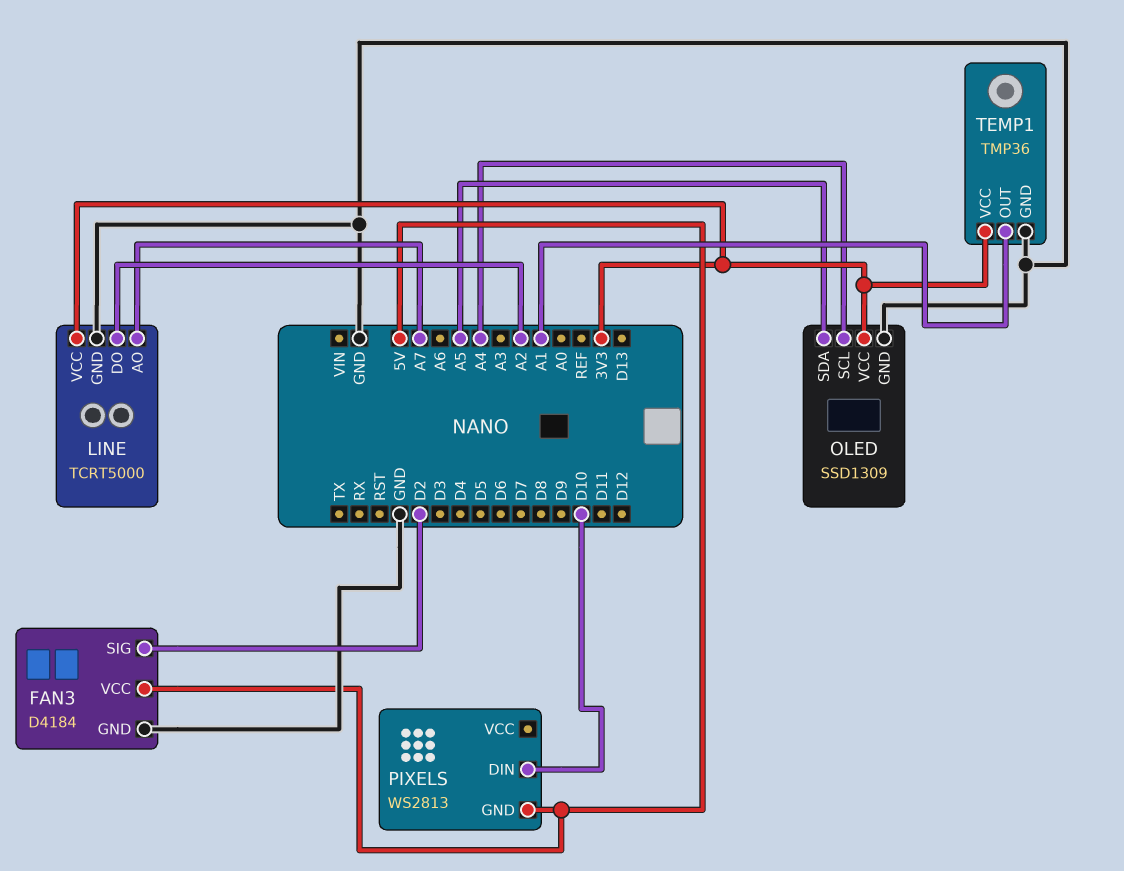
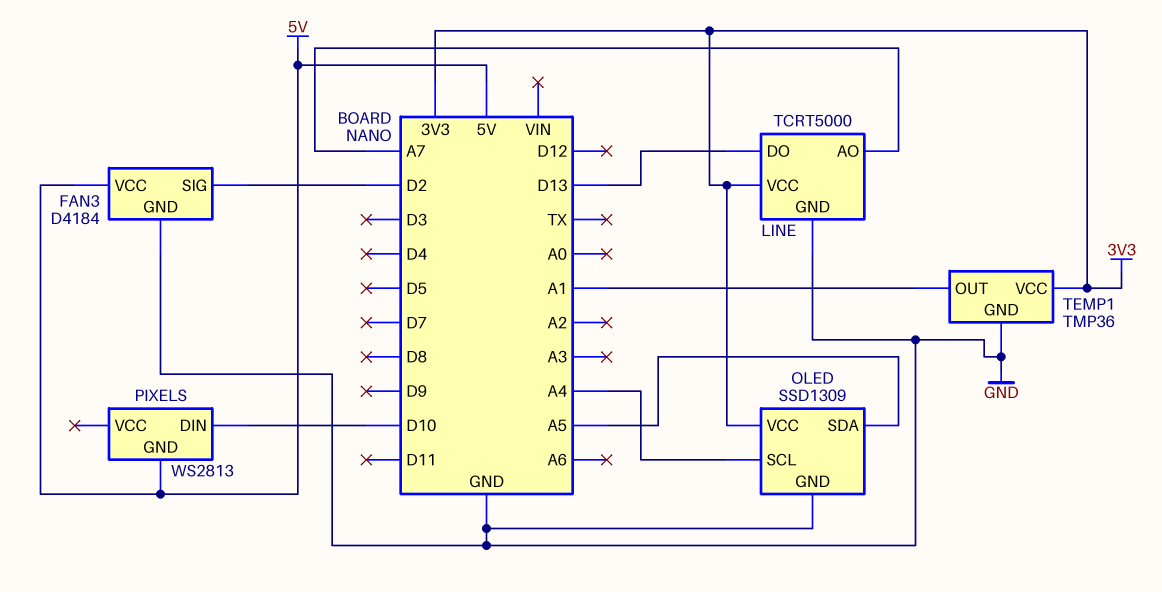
LINE pin DO: A2 -> D13

